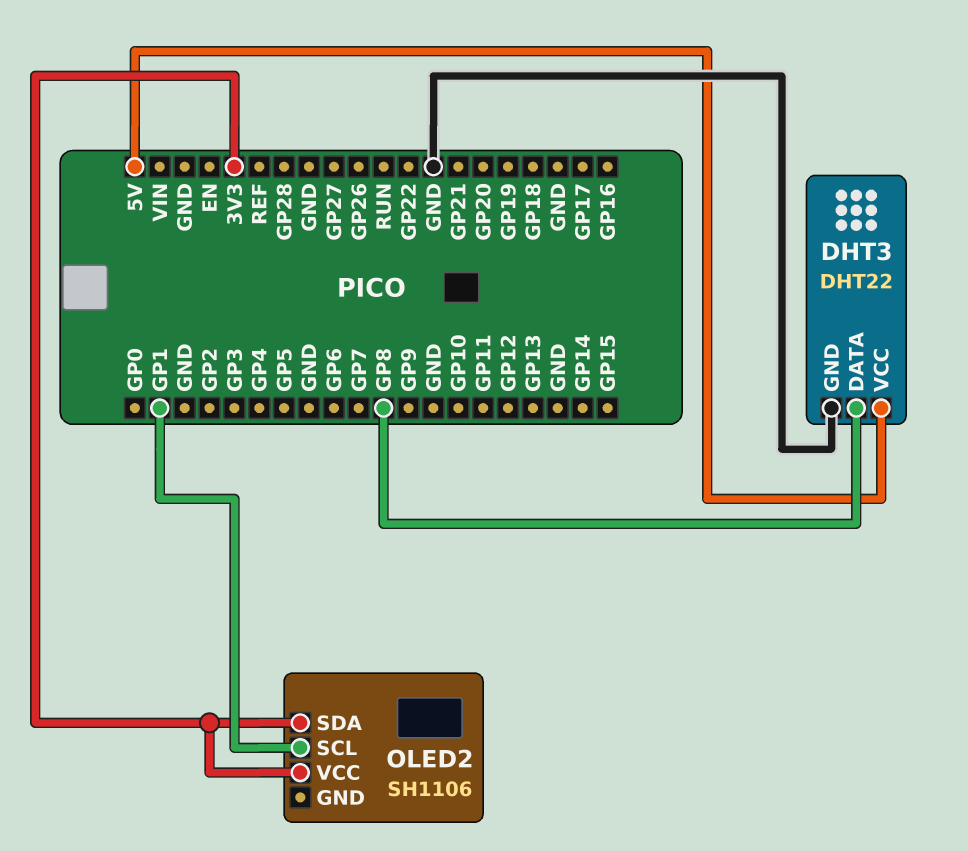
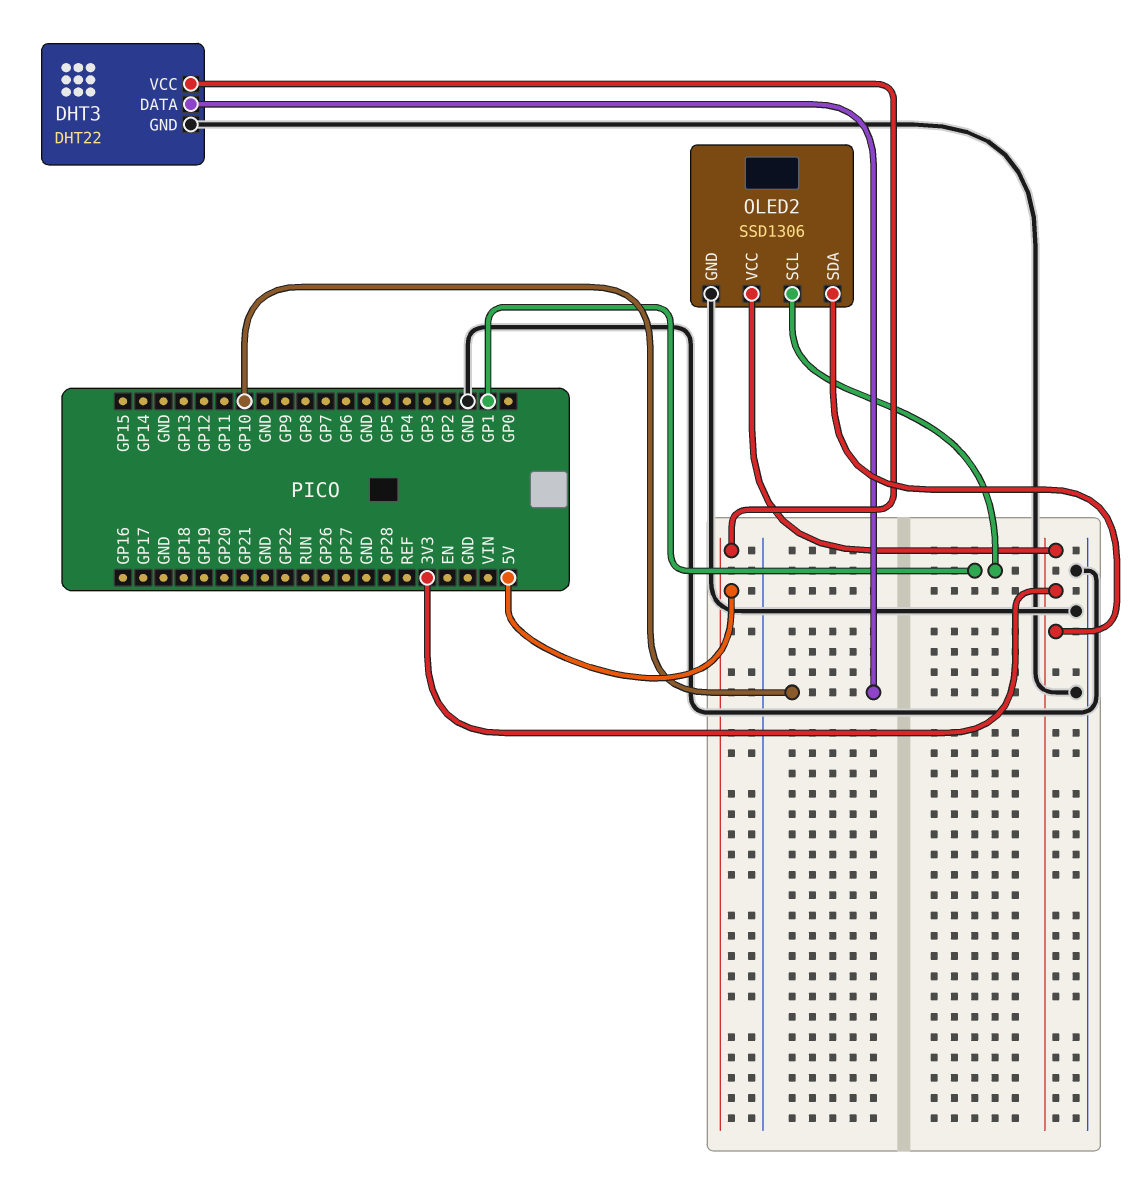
DHT3 pin DATA: GP8 -> GP10
OLED2: SH1106 -> SSD1306
OLED2 pin GND: none -> GND

